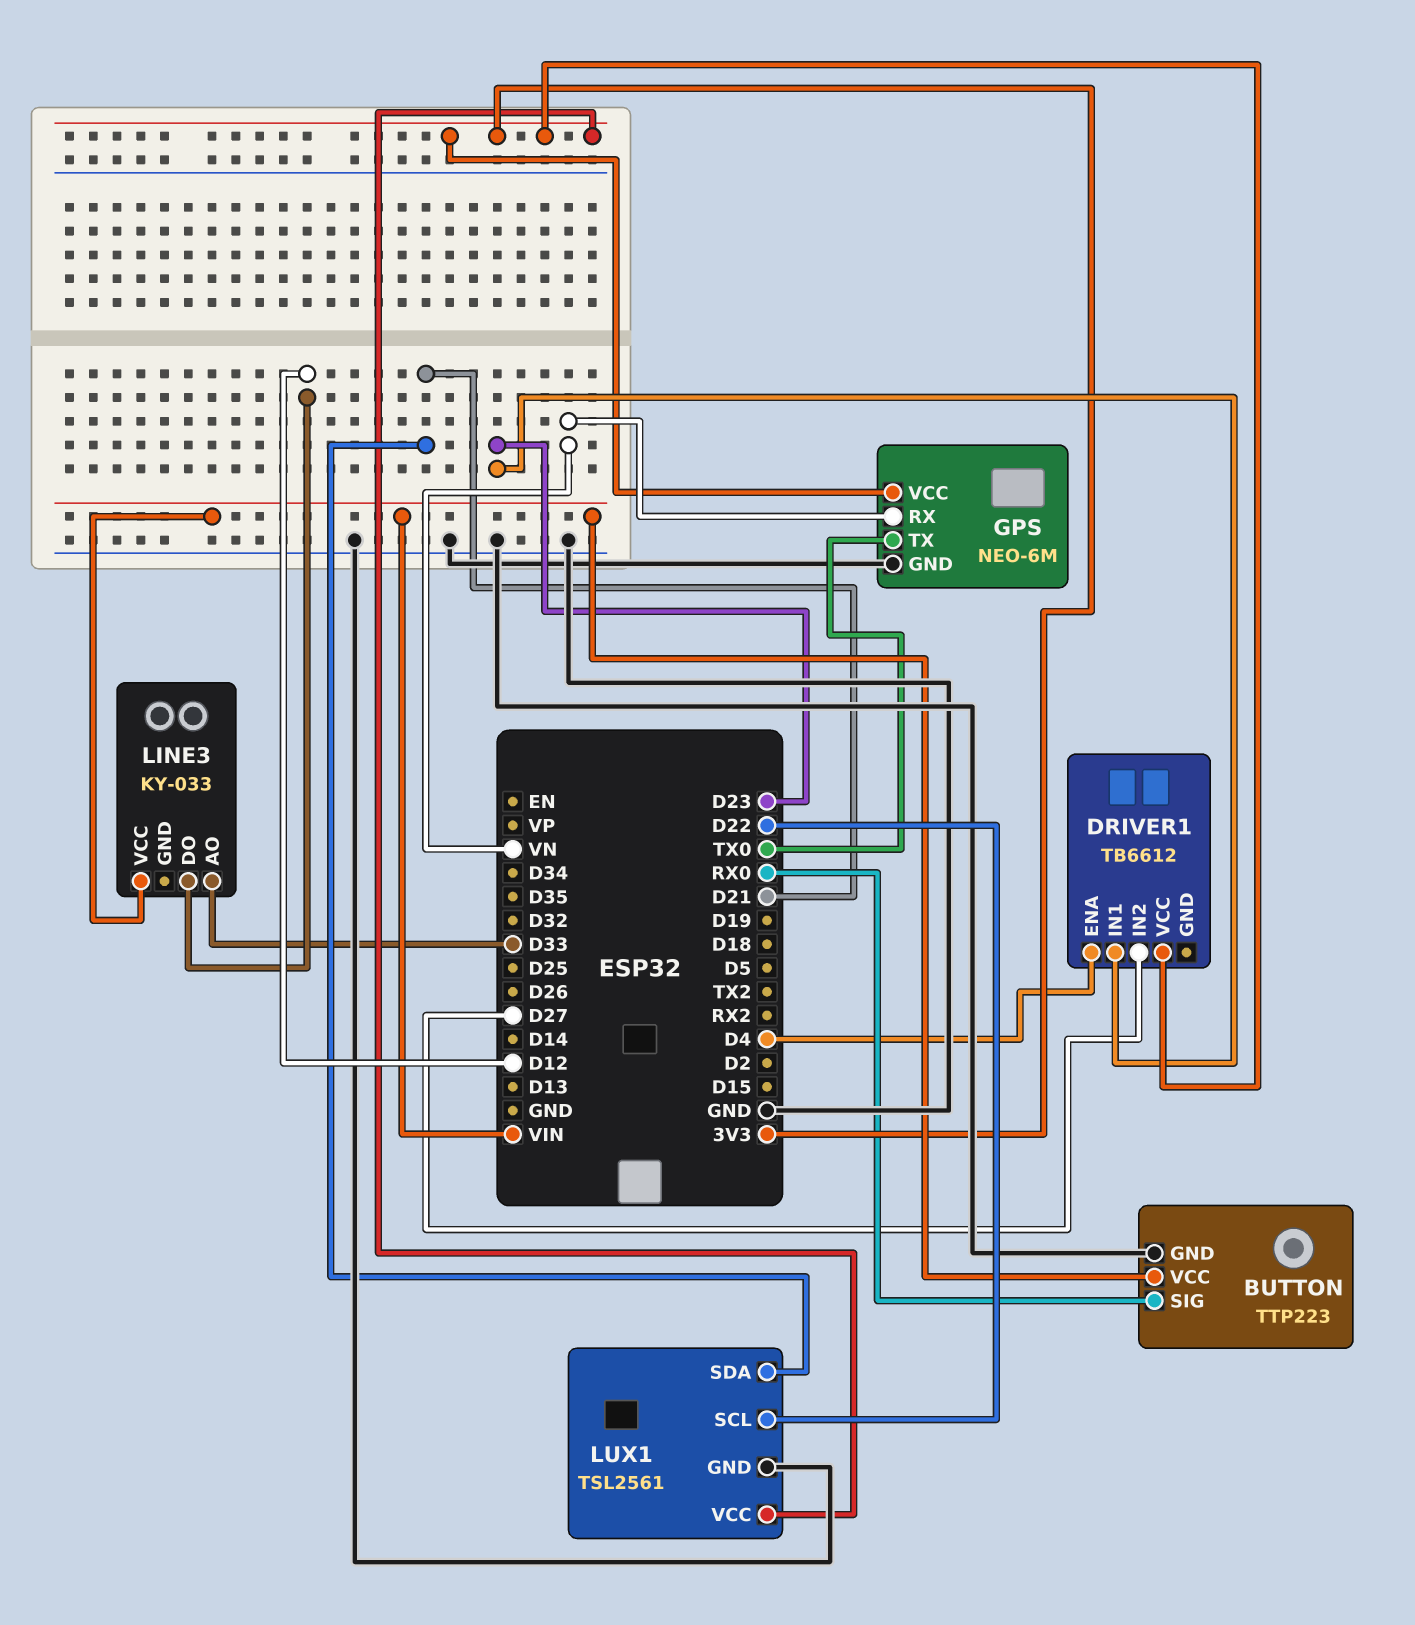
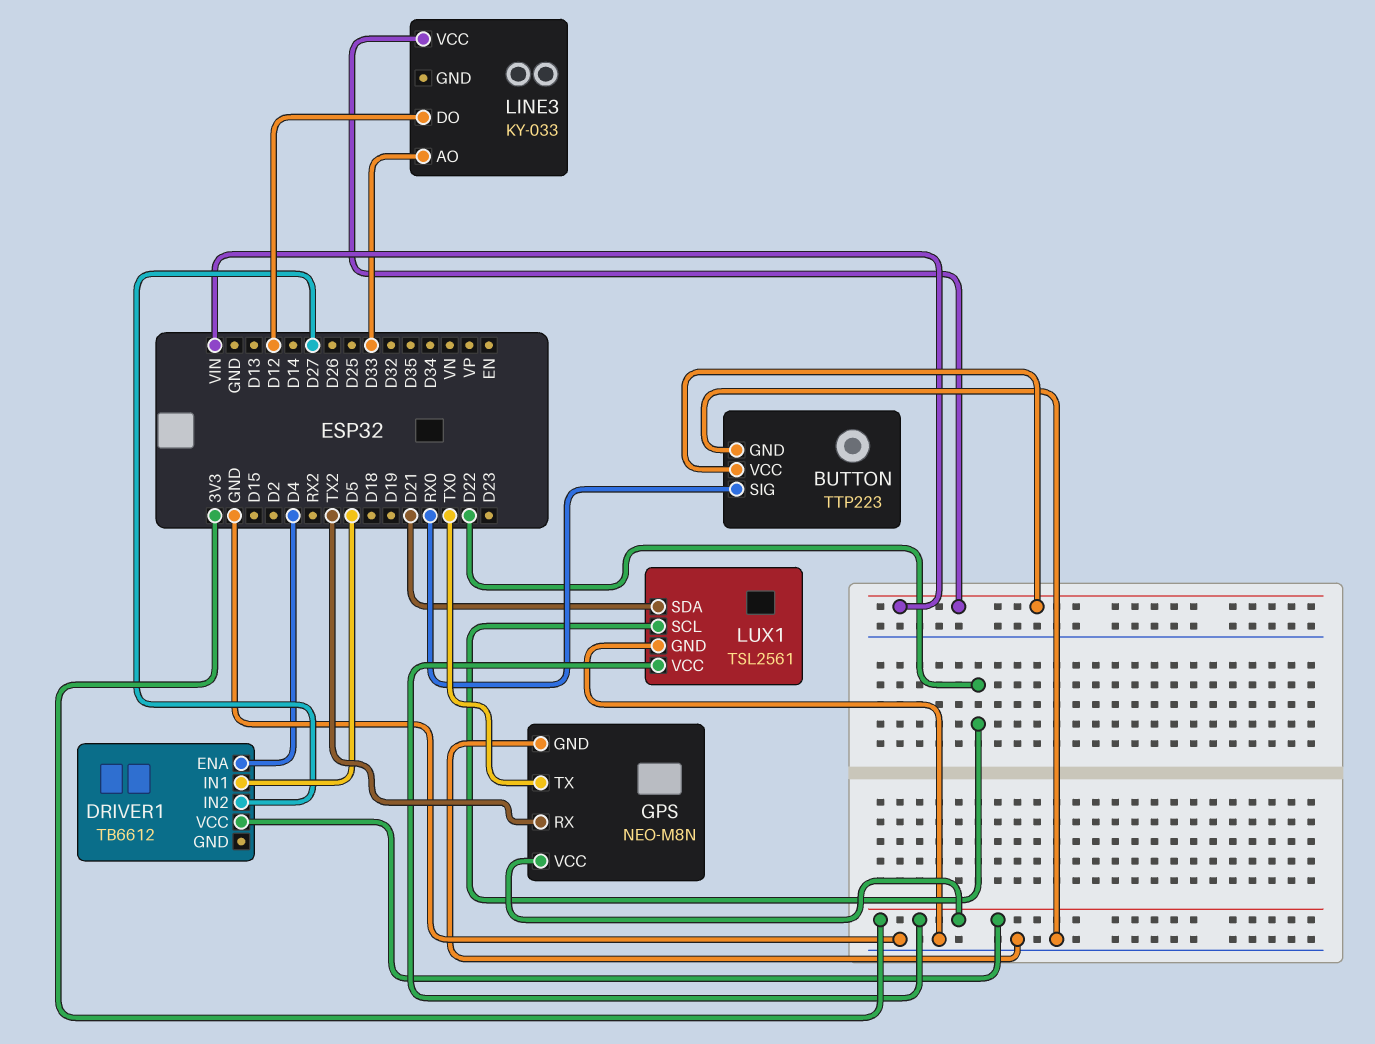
DRIVER1 pin IN1: D23 -> D5
GPS: NEO-6M -> NEO-M8N
GPS pin RX: VN -> TX2

